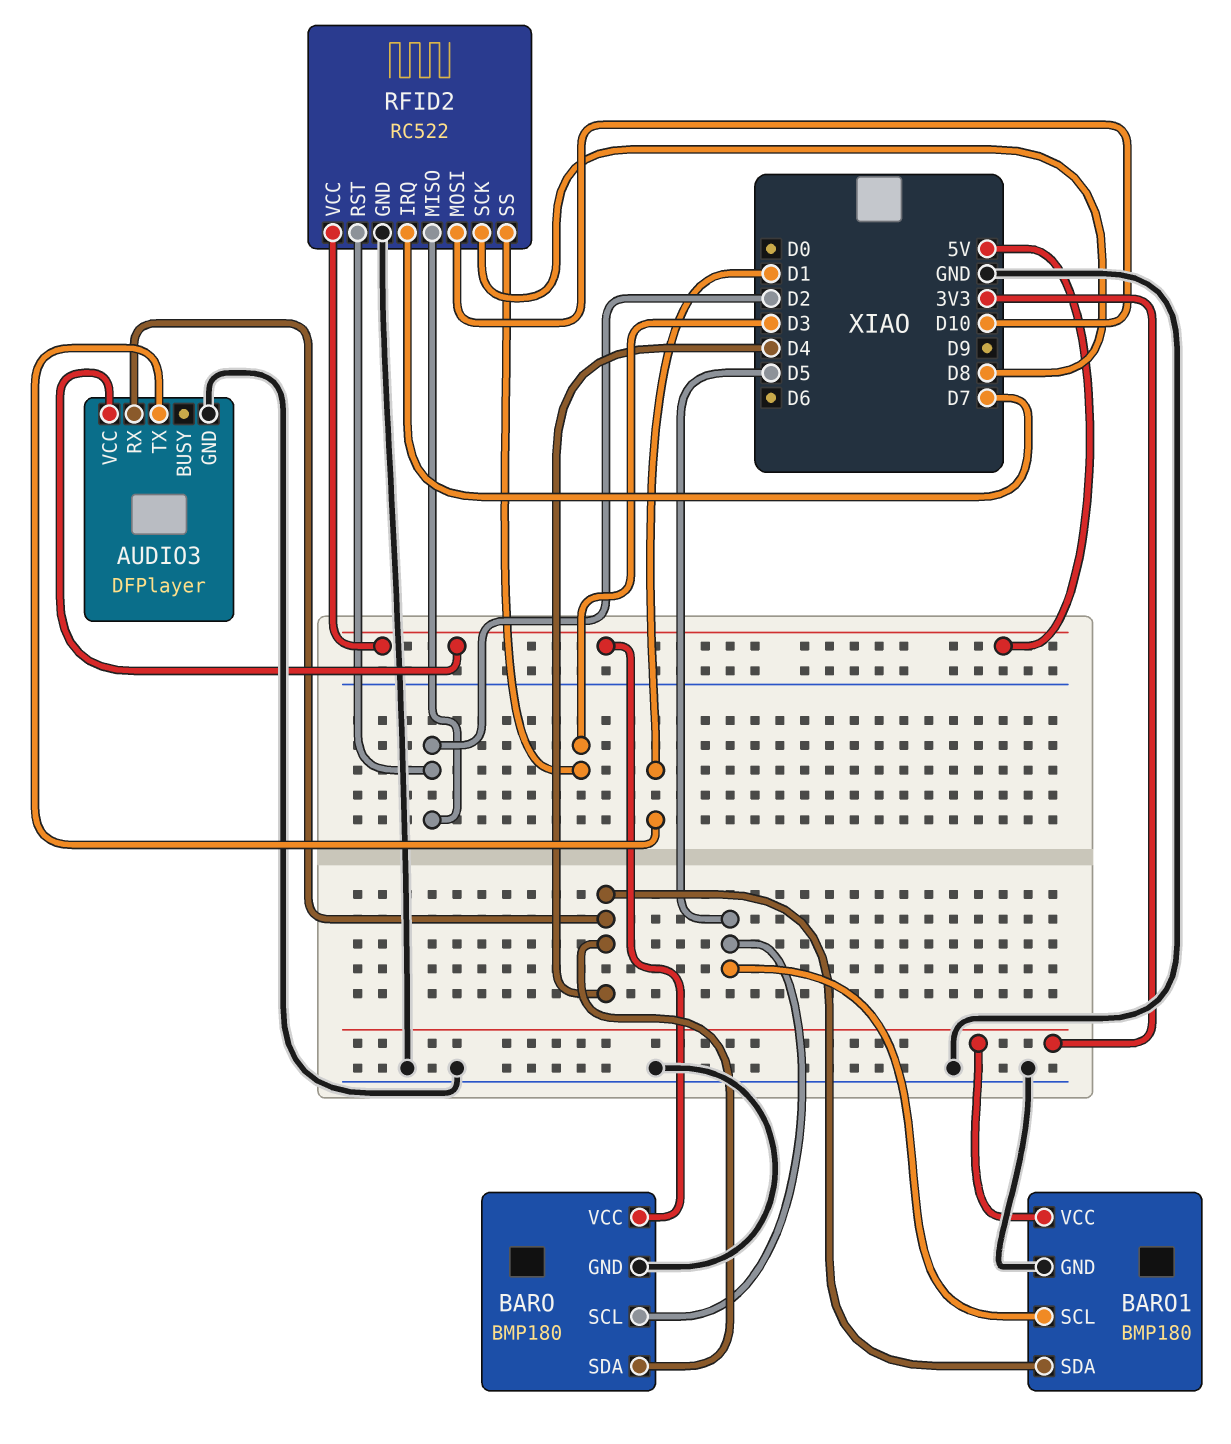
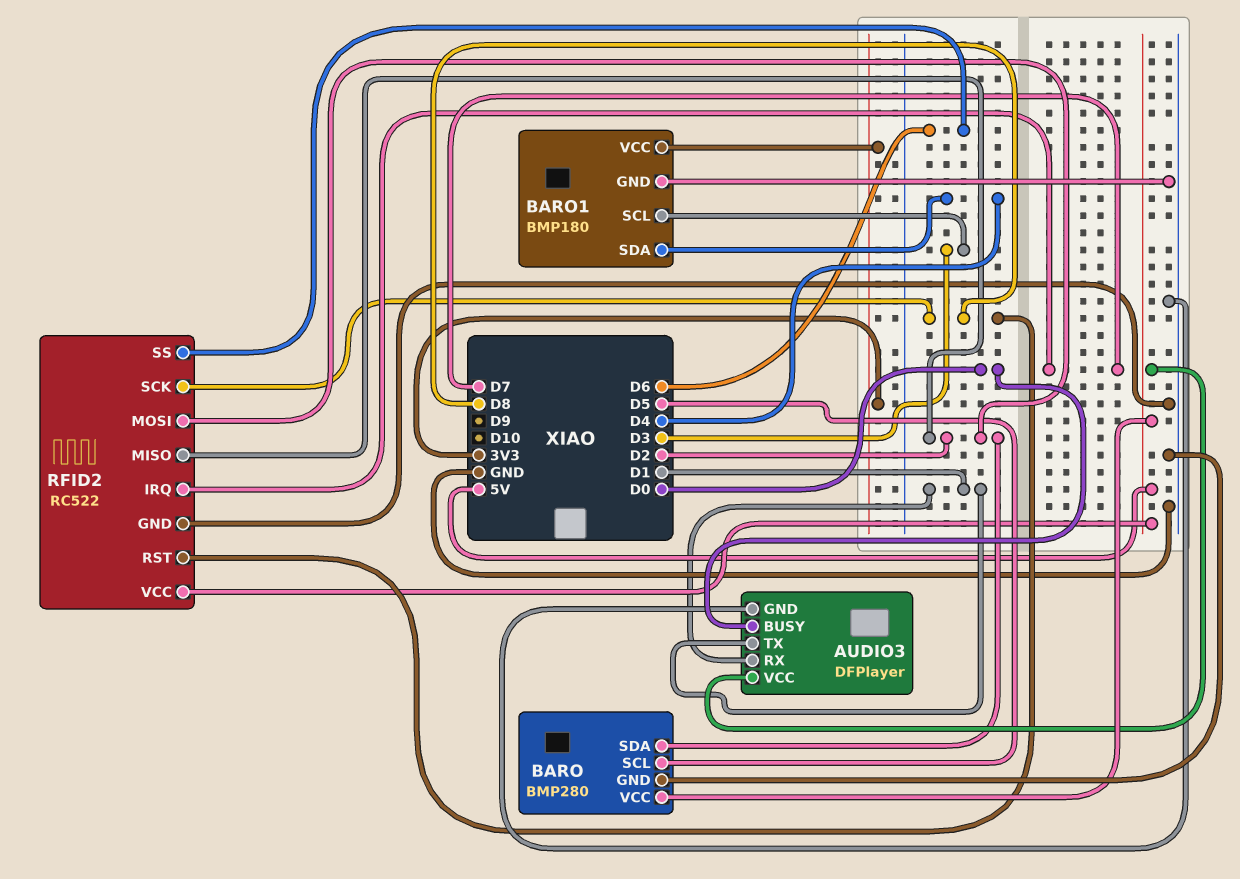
AUDIO3 pin BUSY: none -> D0
AUDIO3 pin RX: D4 -> D1
BARO: BMP180 -> BMP280
BARO pin SDA: D4 -> D2
BARO1 pin SCL: D5 -> D3
RFID2 pin MOSI: D10 -> D2
RFID2 pin RST: D2 -> D8
RFID2 pin SS: D3 -> D6

